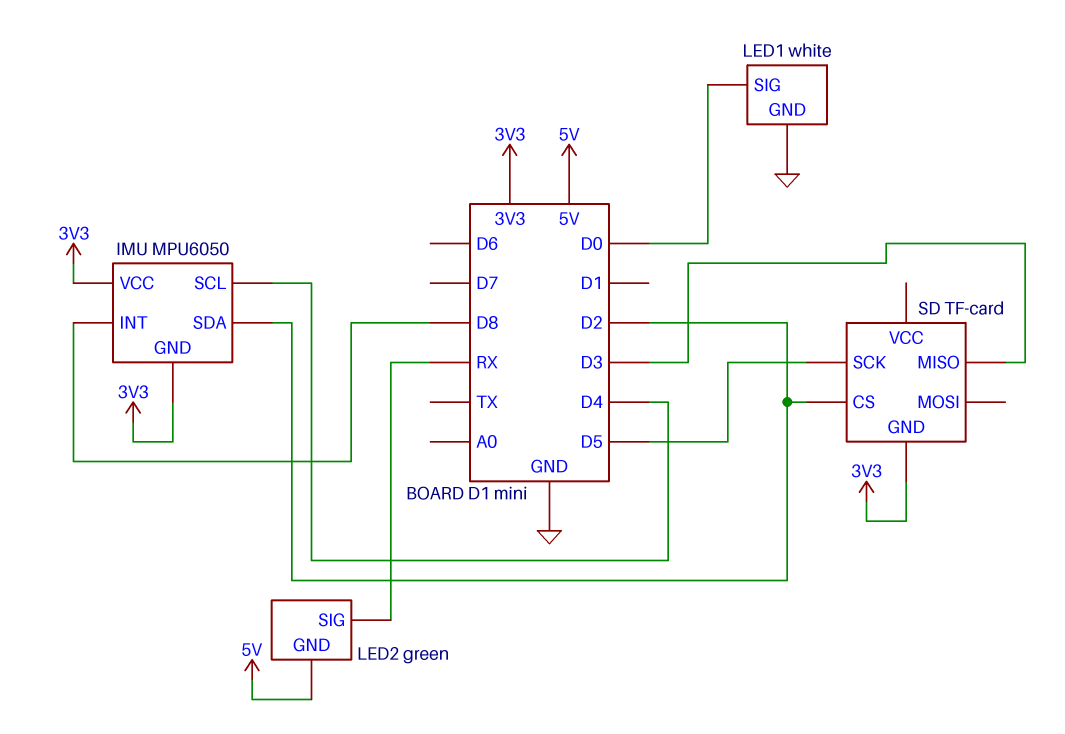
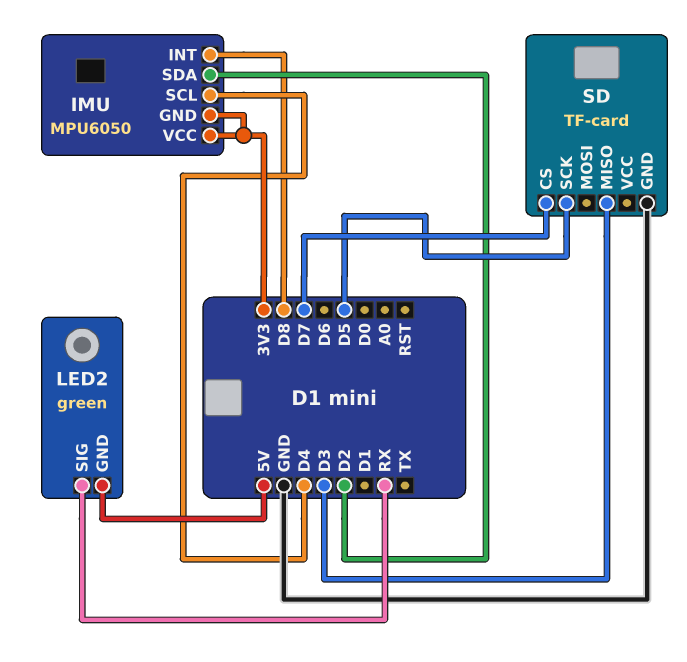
LED1: white -> none
LED1 pin GND: GND -> none
LED1 pin SIG: D0 -> none
SD pin CS: D2 -> D7
SD pin GND: 3V3 -> GND

